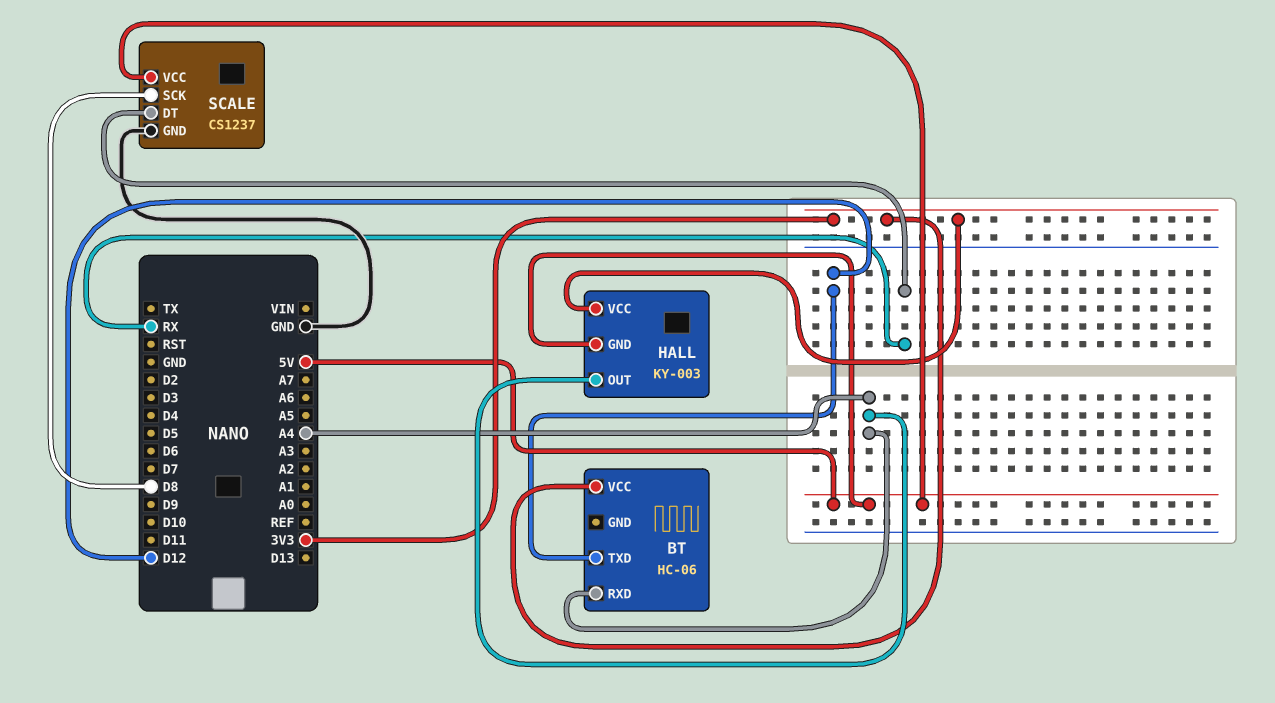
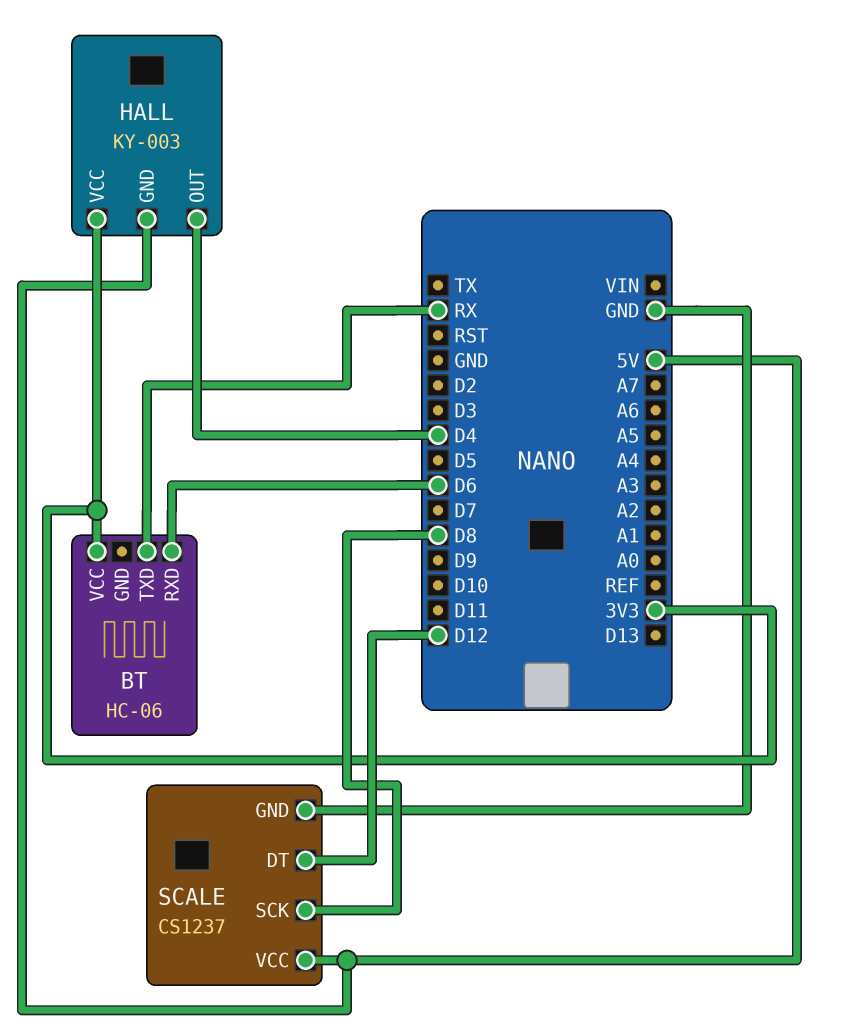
BT pin RXD: A4 -> D6
BT pin TXD: D12 -> RX
HALL pin OUT: A4 -> D4
SCALE pin DT: RX -> D12

